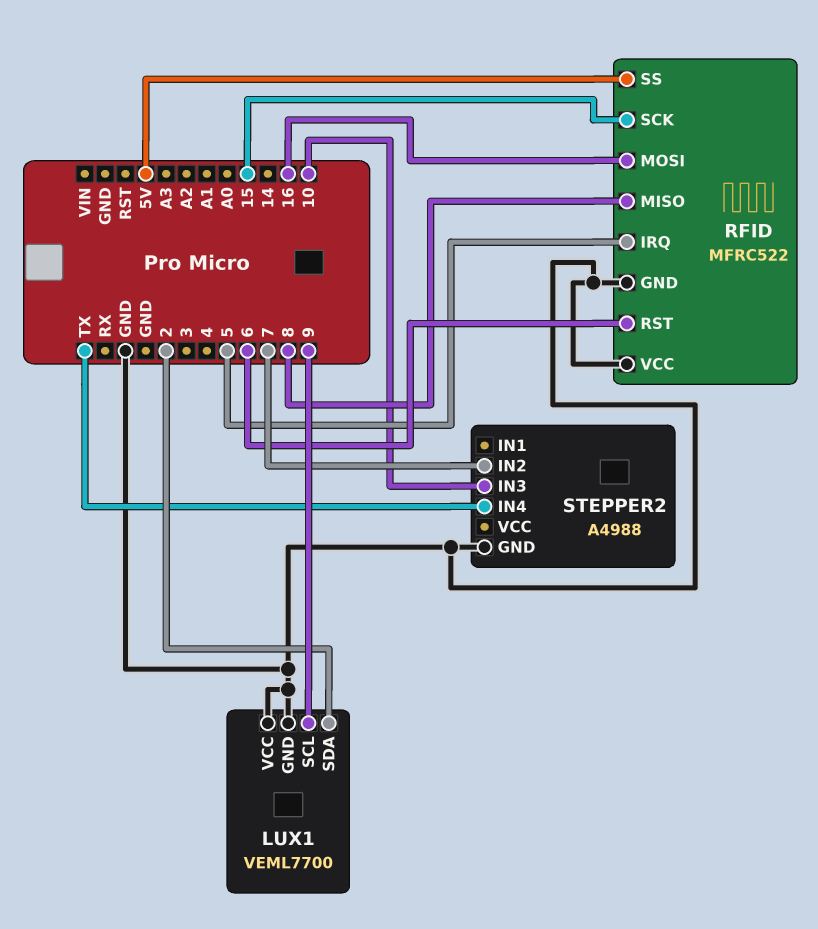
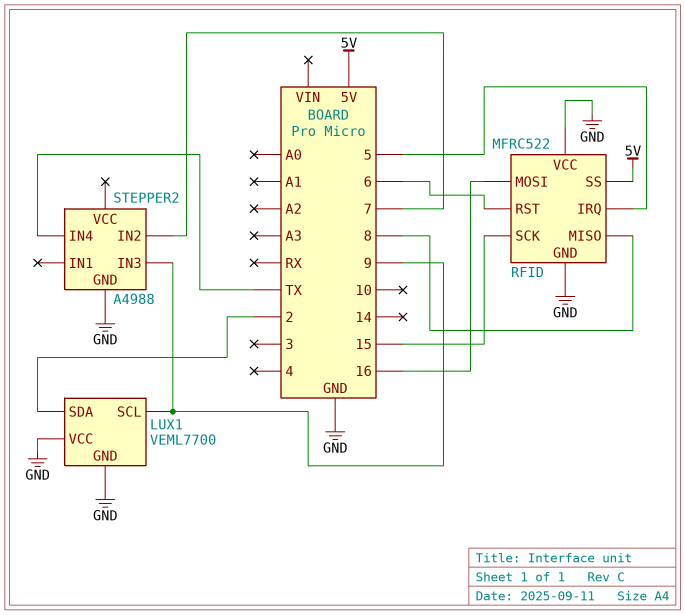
STEPPER2 pin IN3: 10 -> 9

